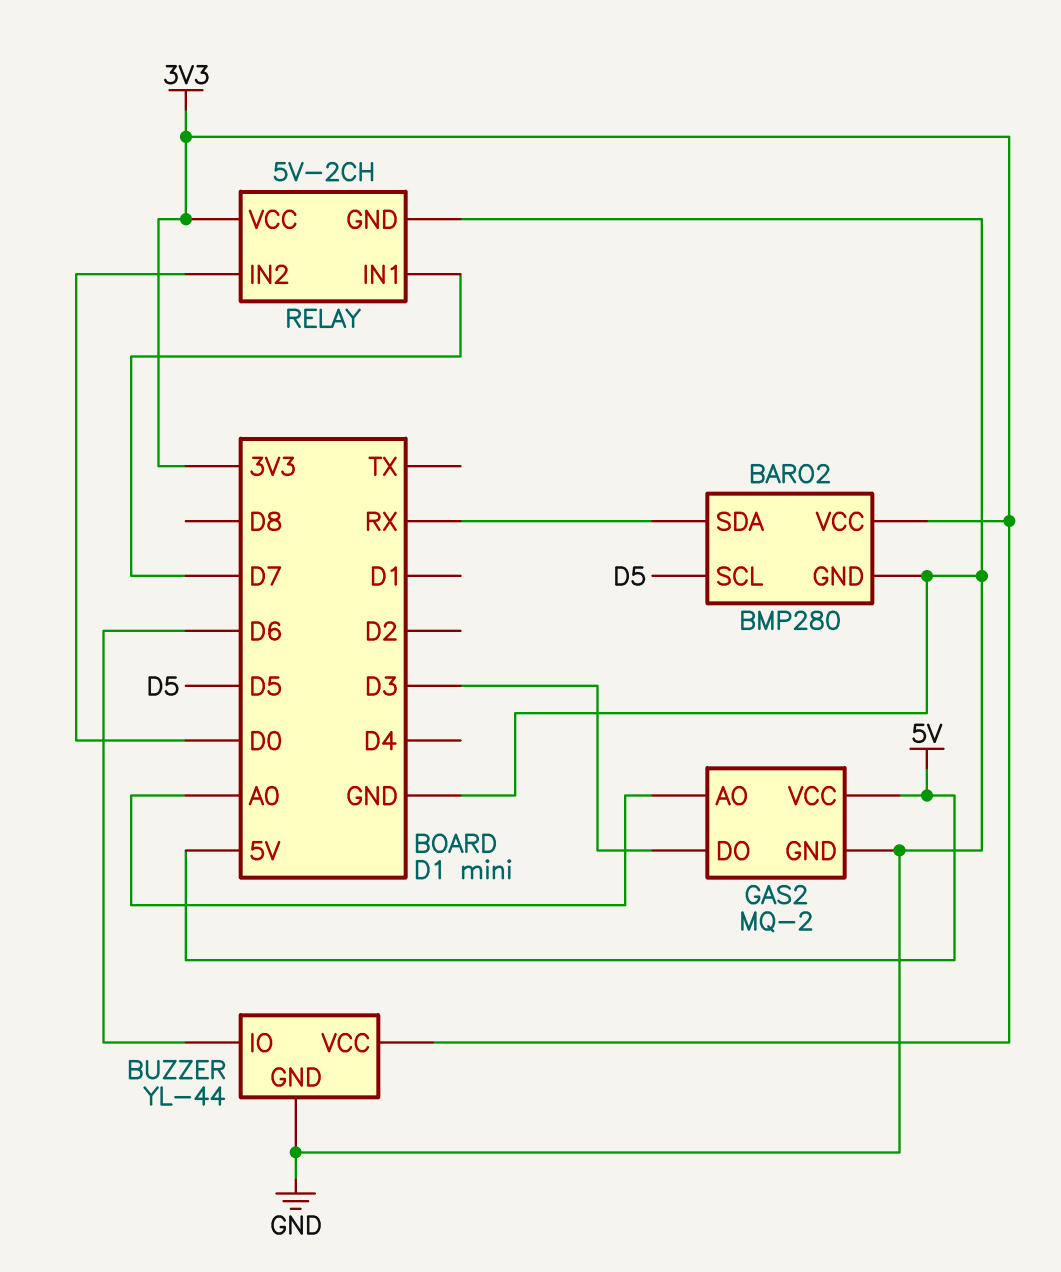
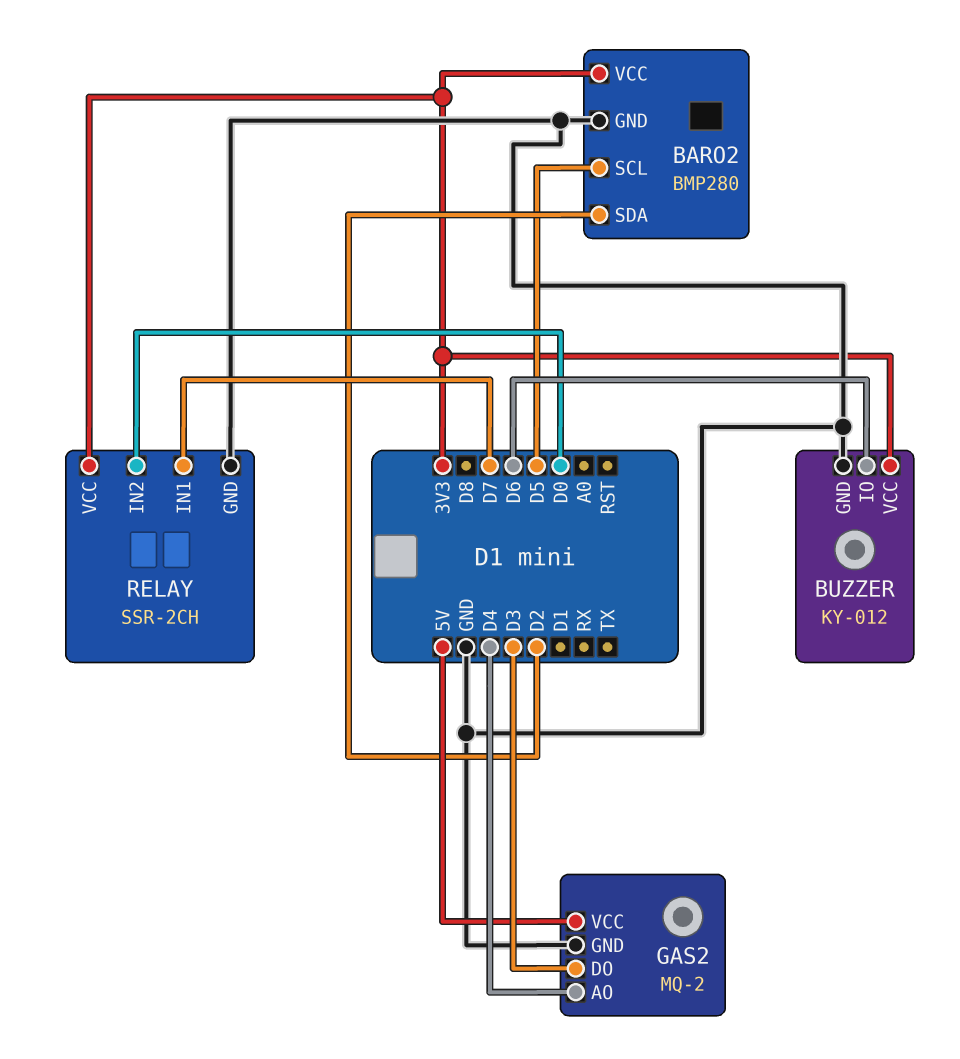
BARO2 pin SDA: RX -> D2
BUZZER: YL-44 -> KY-012
GAS2 pin AO: A0 -> D4
RELAY: 5V-2CH -> SSR-2CH

